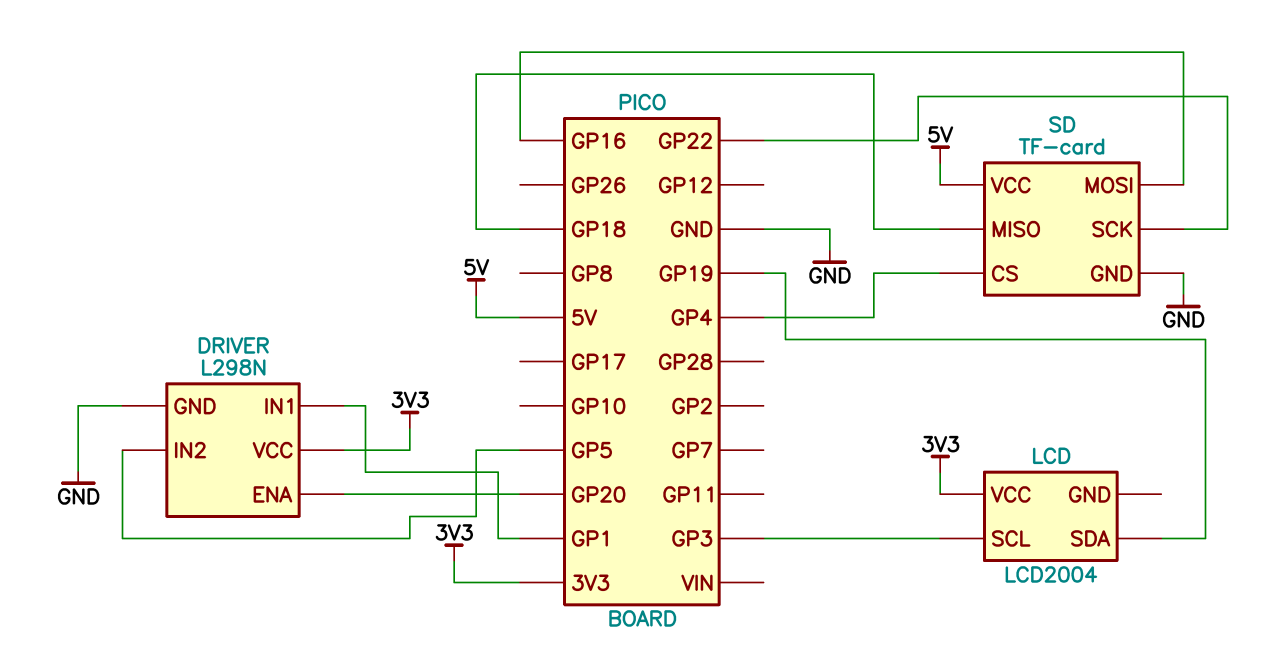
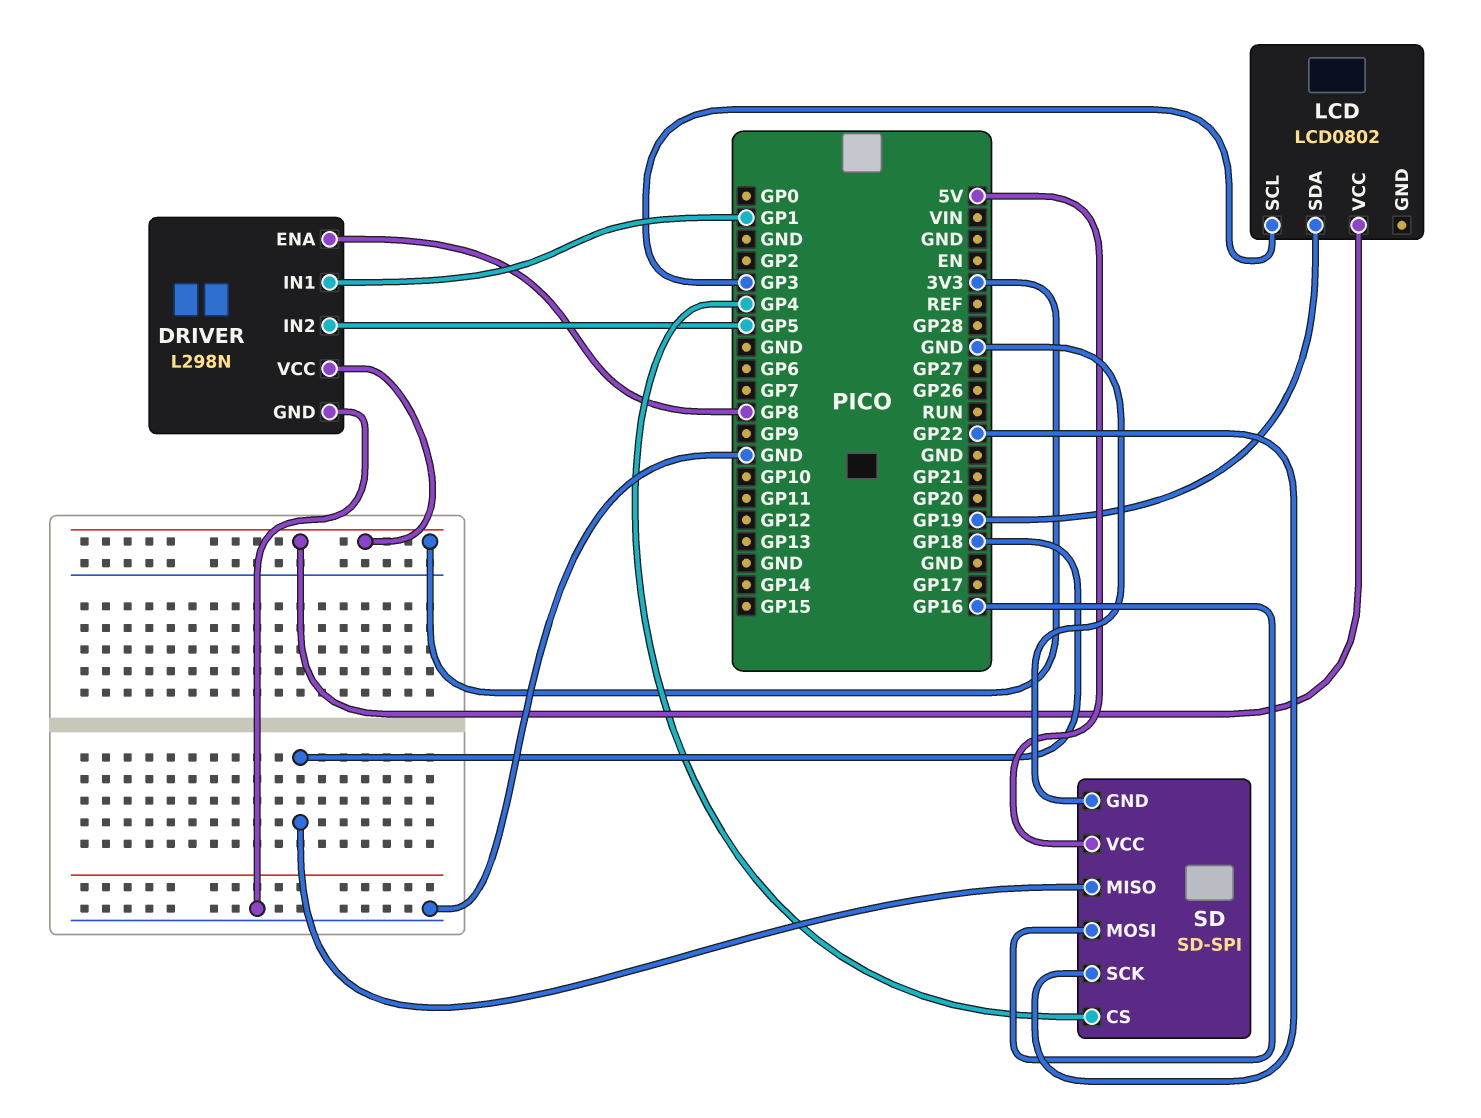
DRIVER pin ENA: GP20 -> GP8
LCD: LCD2004 -> LCD0802
SD: TF-card -> SD-SPI

